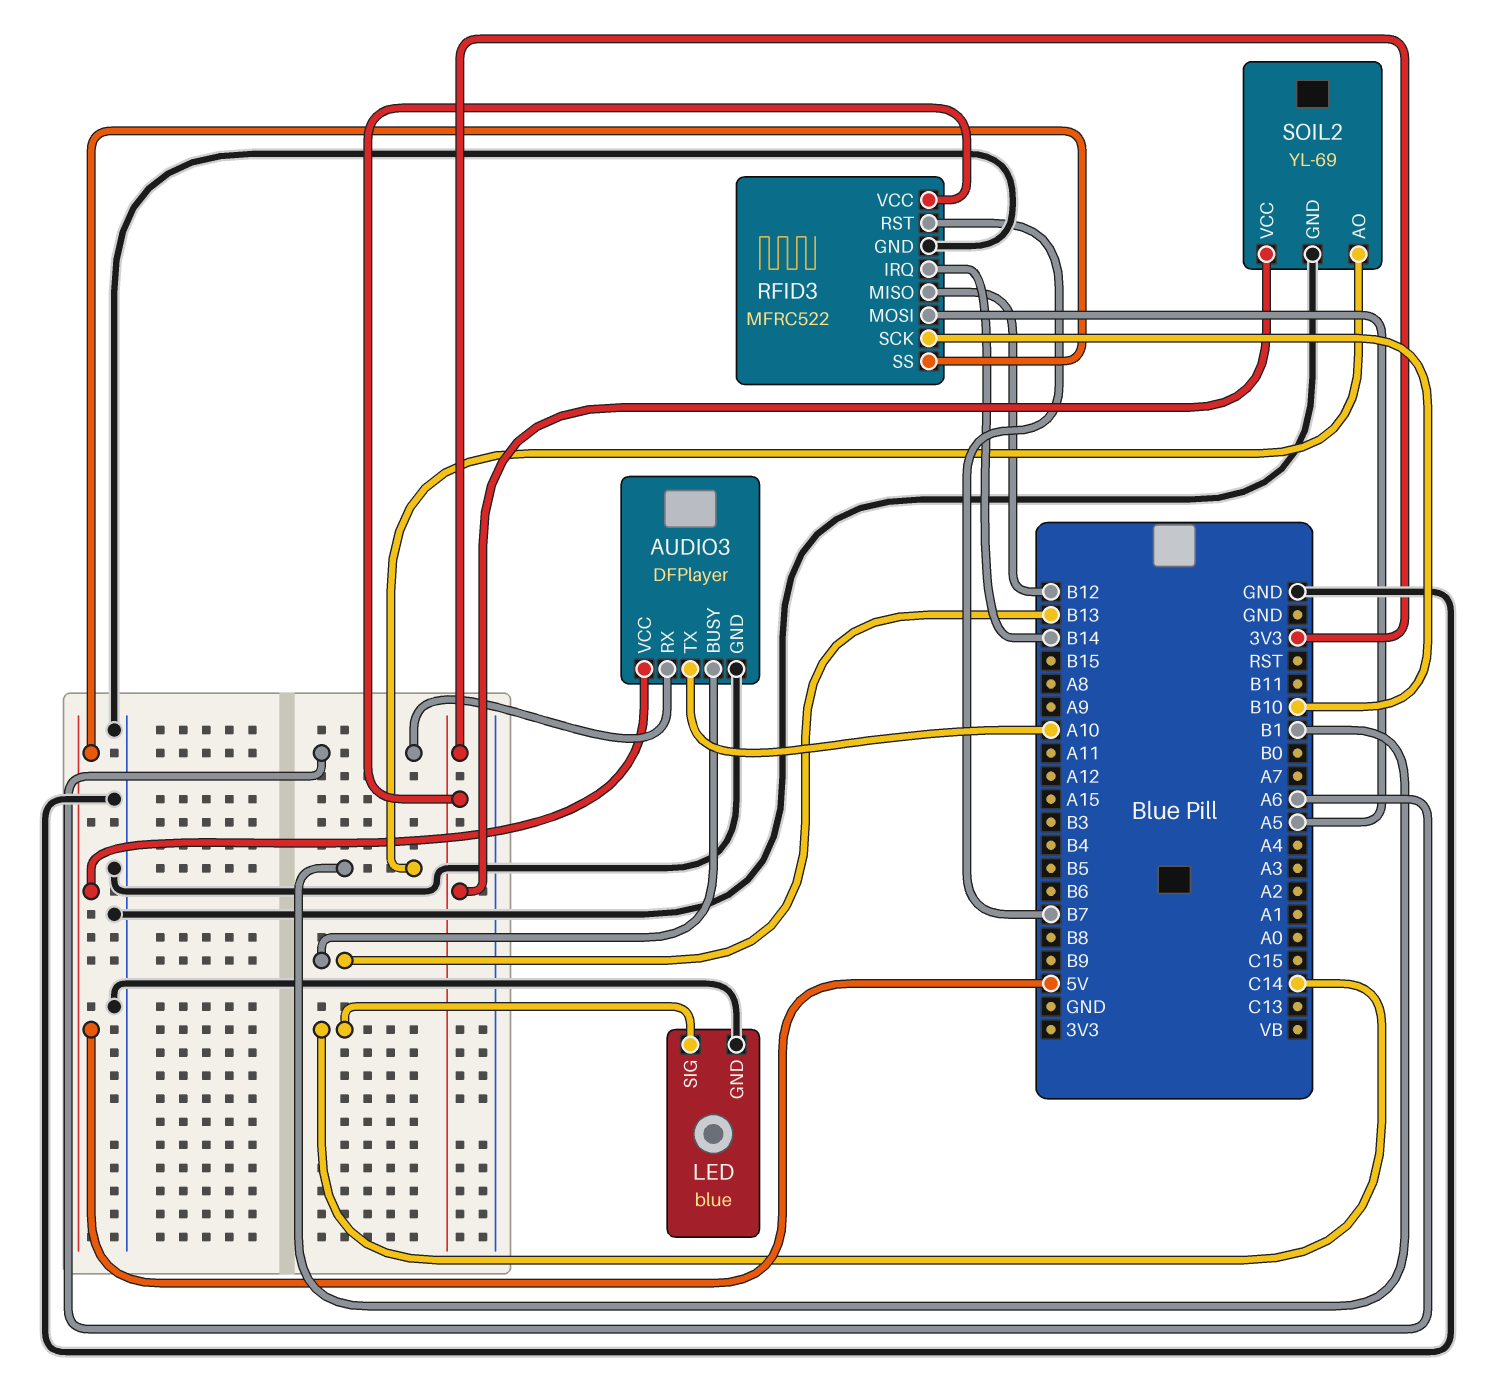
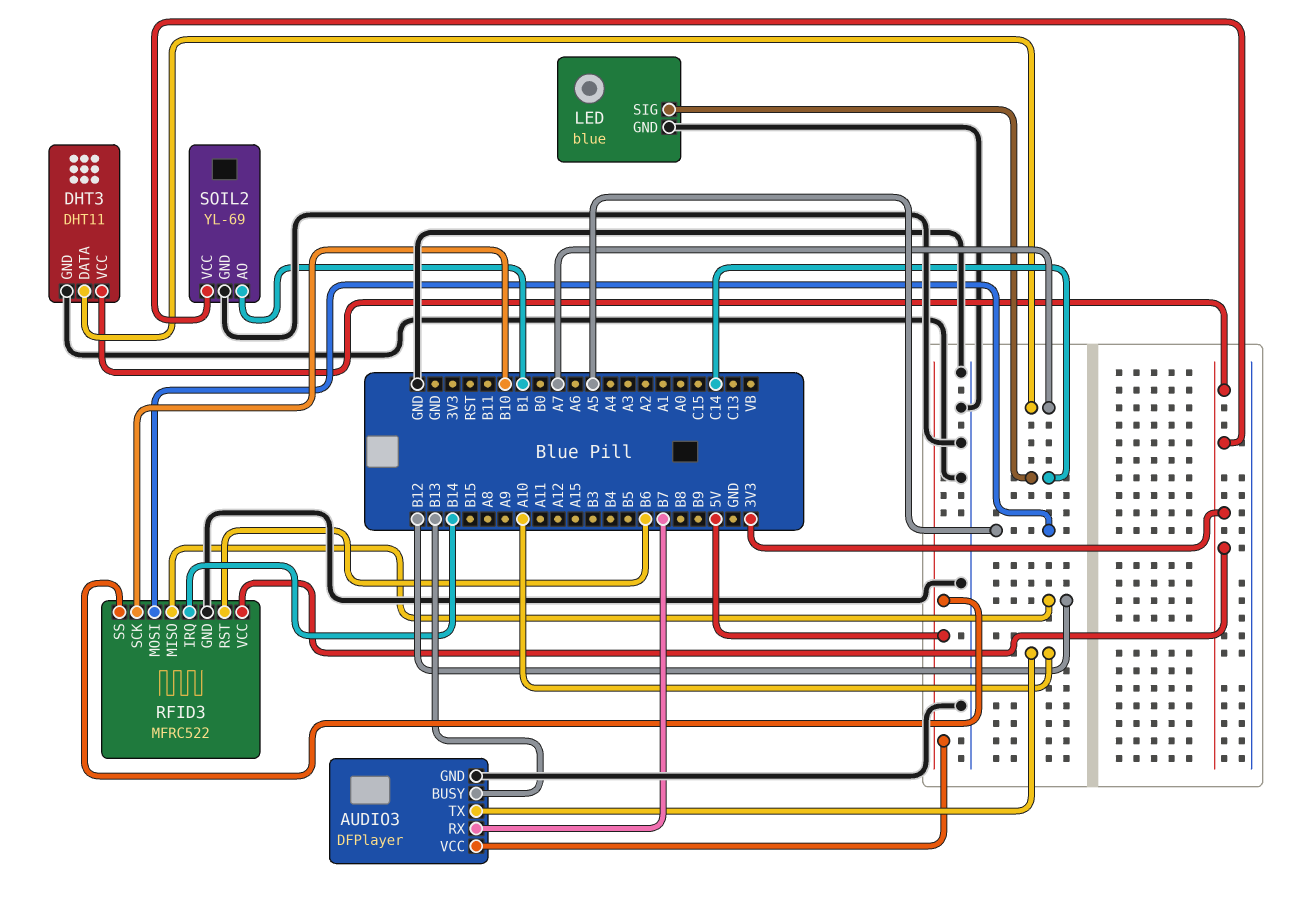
AUDIO3 pin RX: A6 -> B7
DHT3: none -> DHT11
DHT3 pin DATA: none -> A7
DHT3 pin GND: none -> GND
DHT3 pin VCC: none -> 3V3
RFID3 pin RST: B7 -> B6

